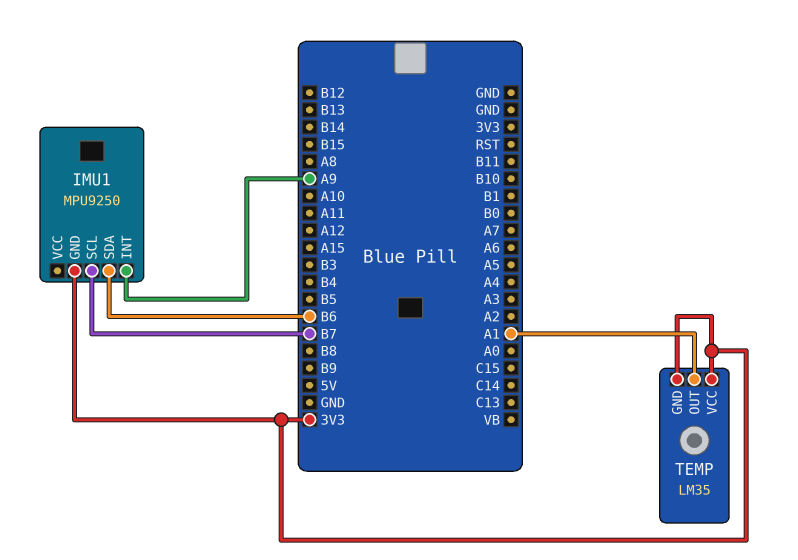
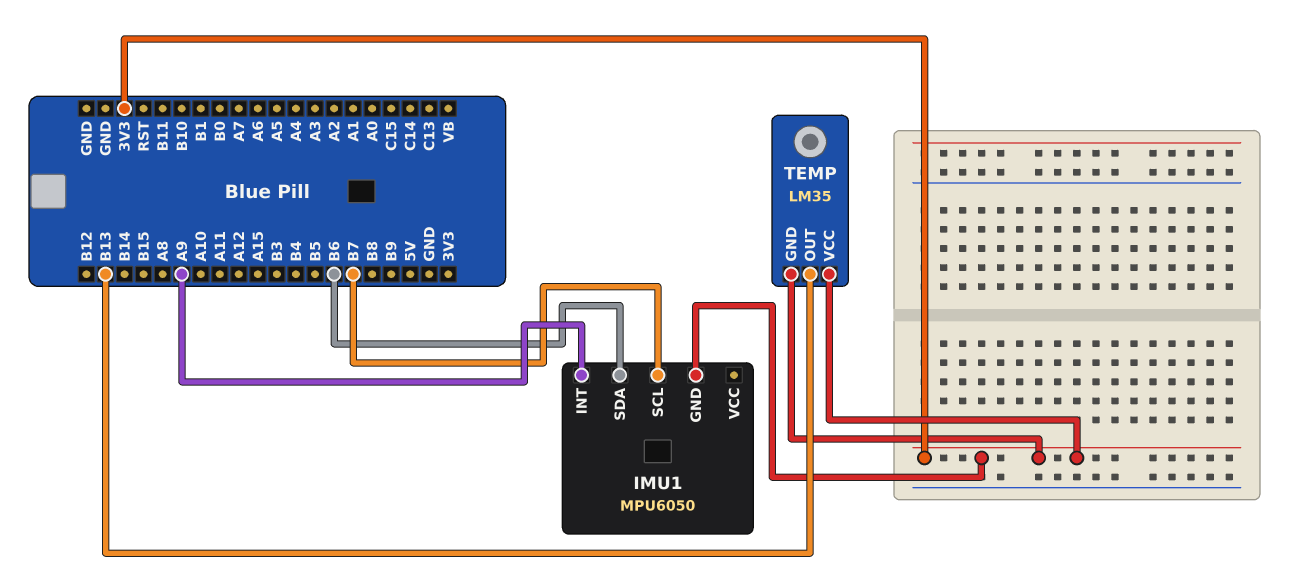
IMU1: MPU9250 -> MPU6050
TEMP pin OUT: A1 -> B13

